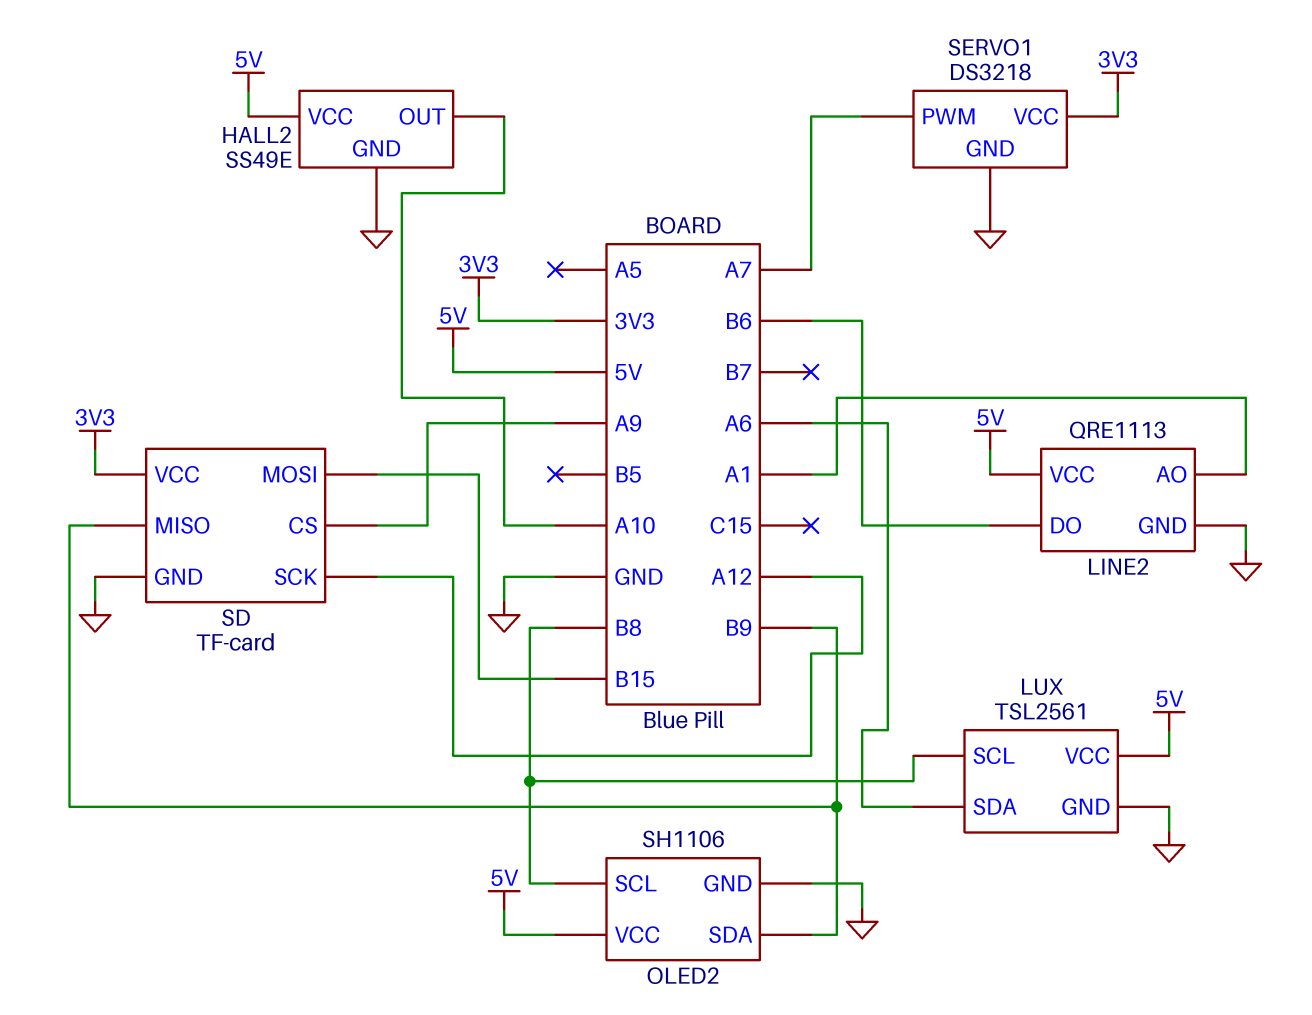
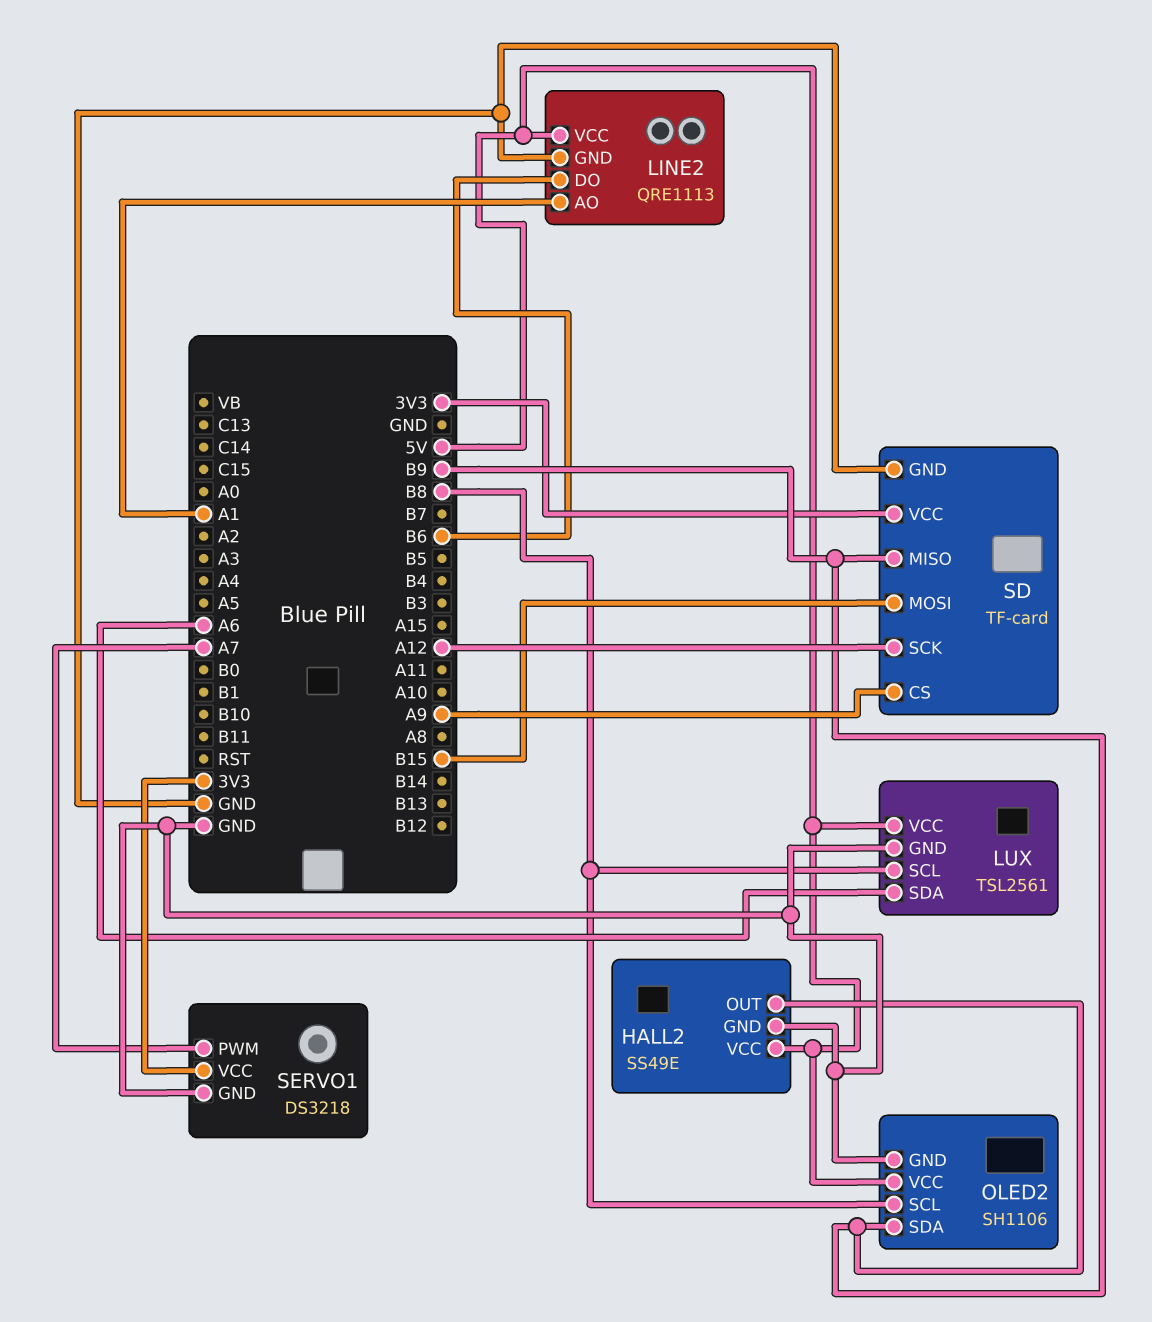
HALL2 pin OUT: A10 -> B9

